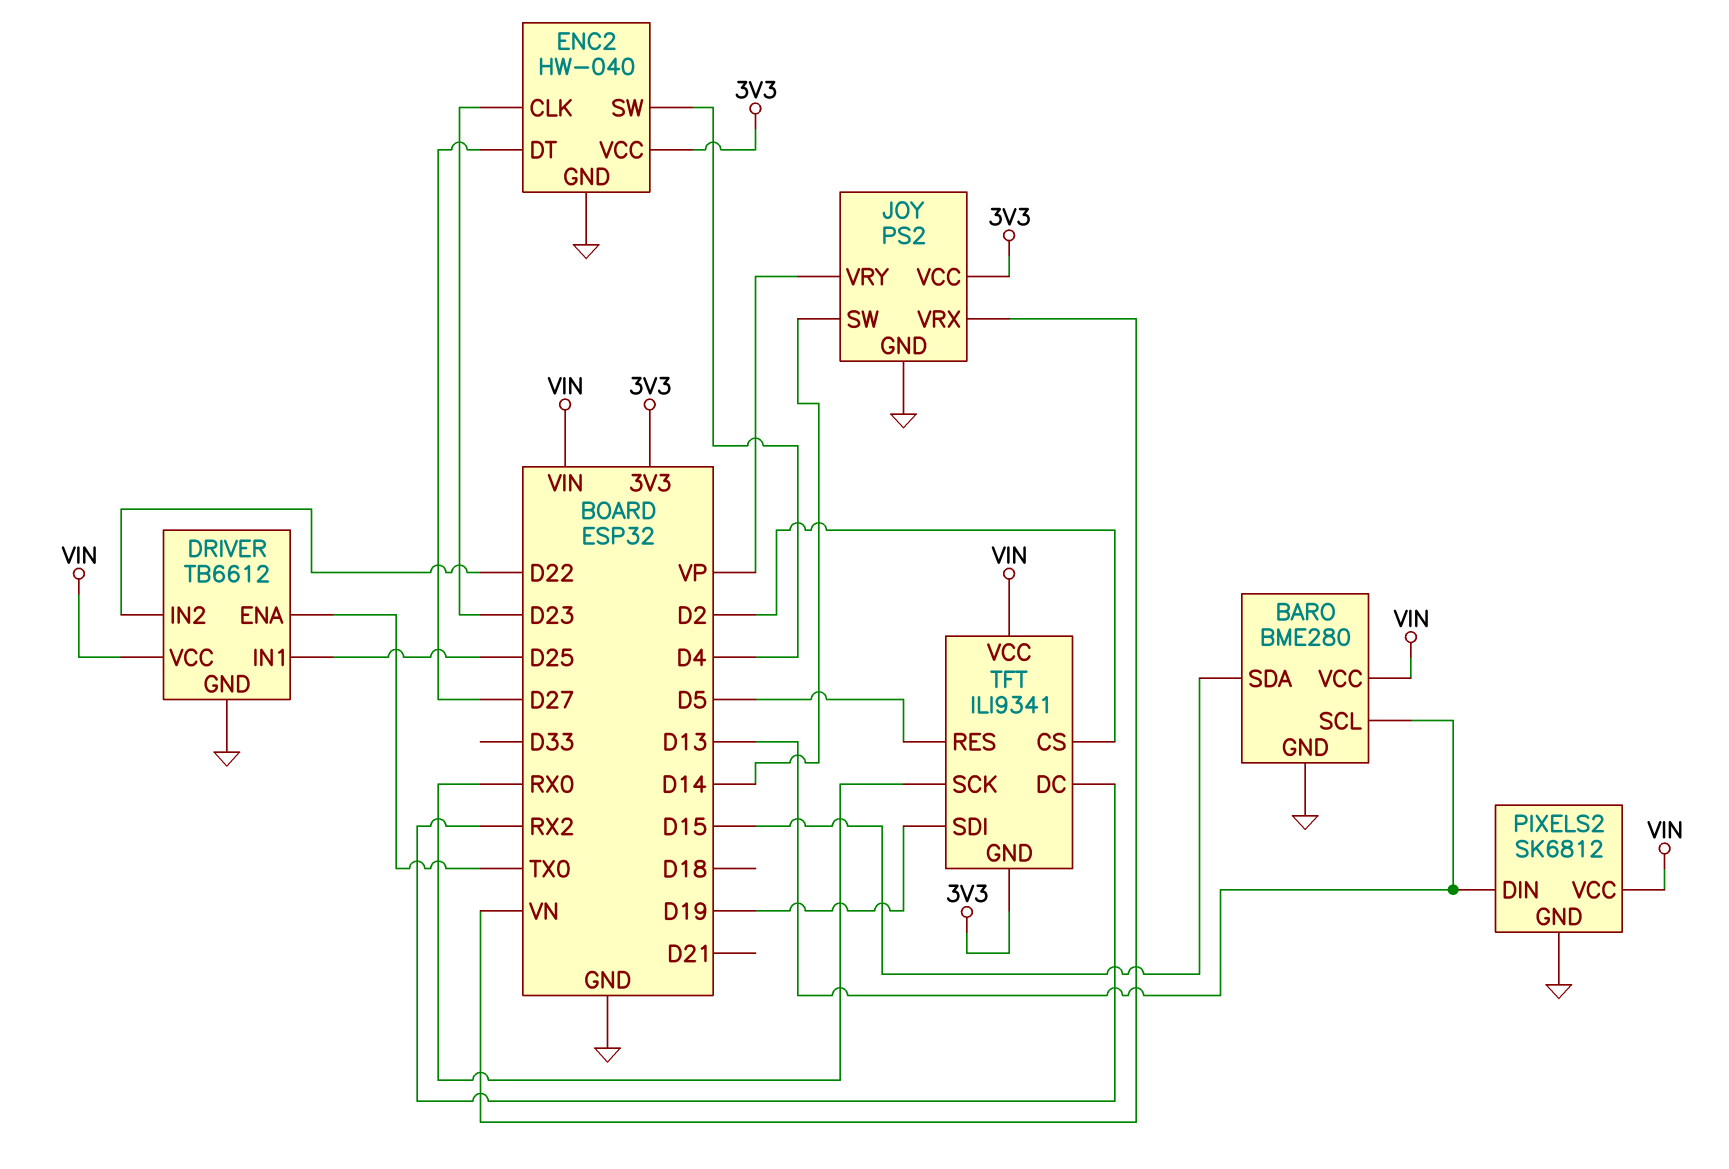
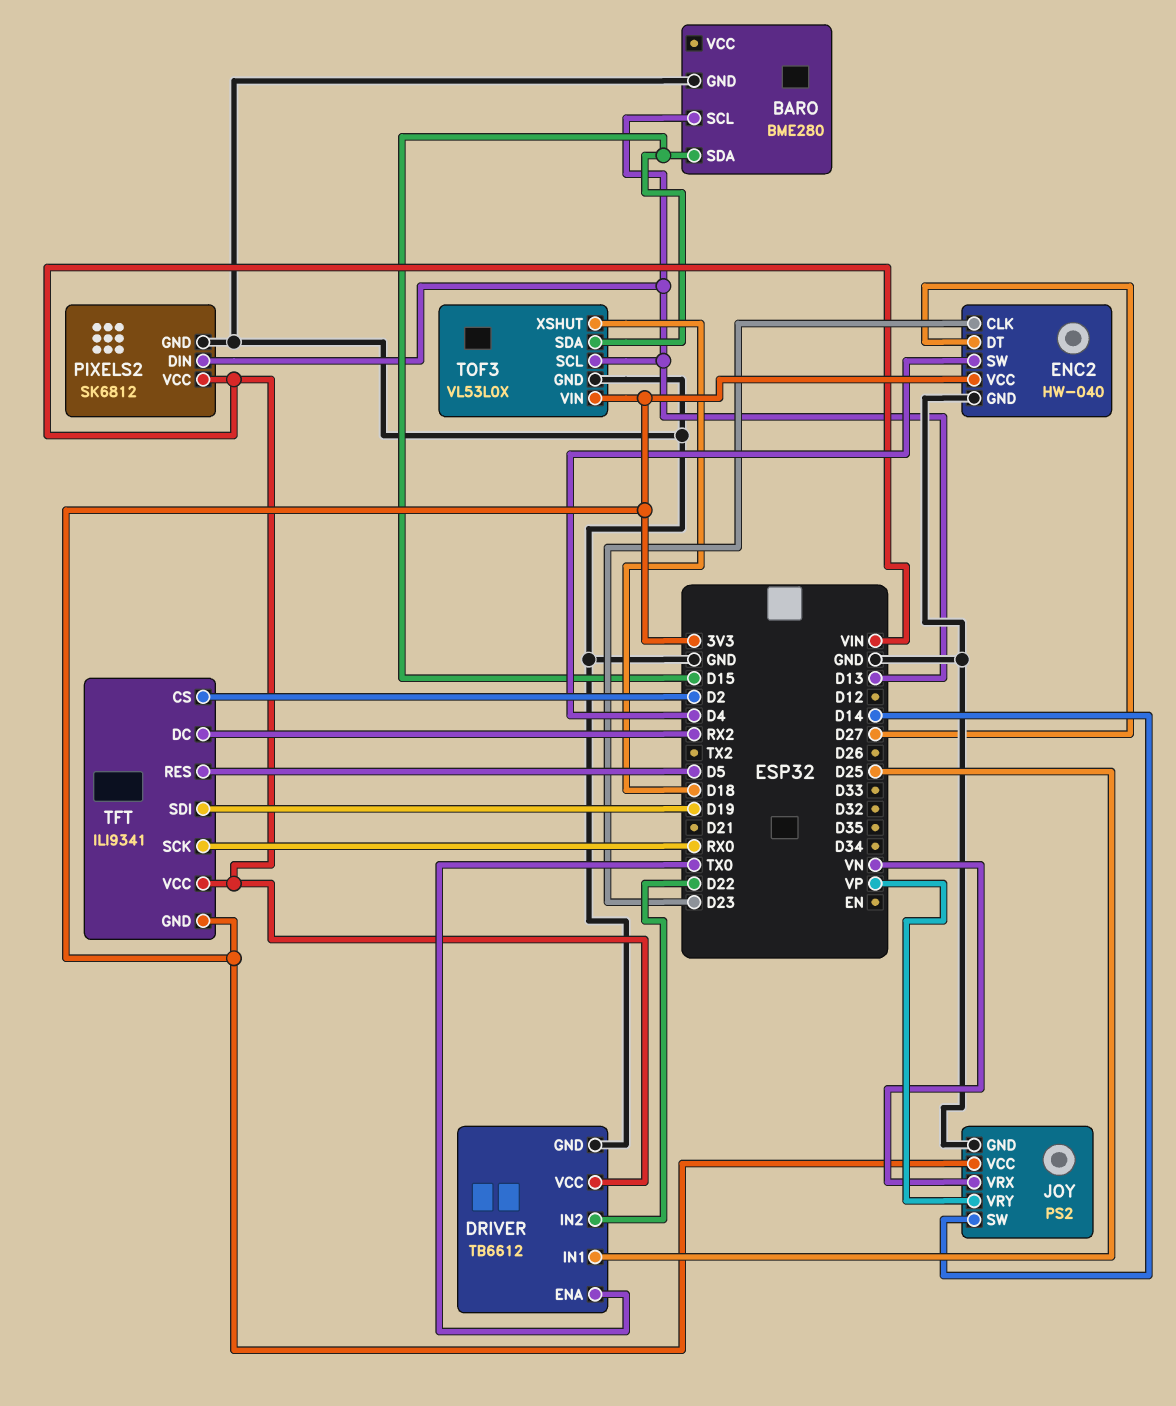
BARO pin VCC: VIN -> none
TOF3: none -> VL53L0X
TOF3 pin GND: none -> GND
TOF3 pin SCL: none -> D13
TOF3 pin SDA: none -> D15
TOF3 pin VIN: none -> 3V3
TOF3 pin XSHUT: none -> D18

